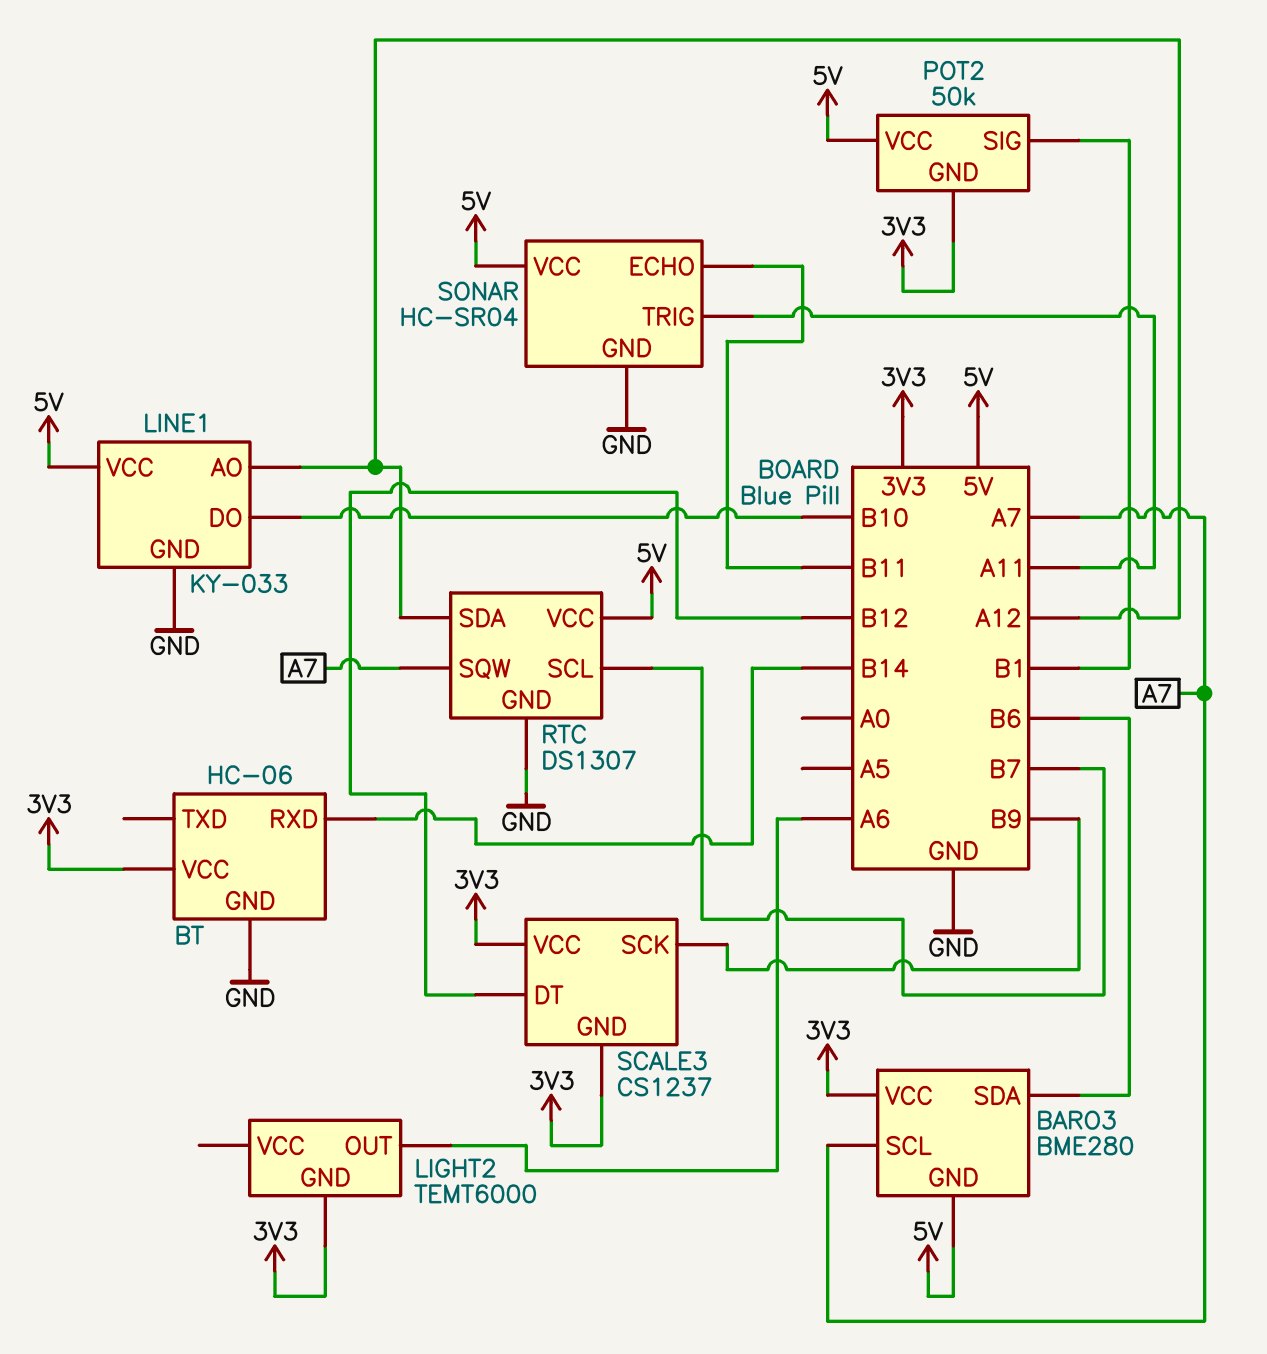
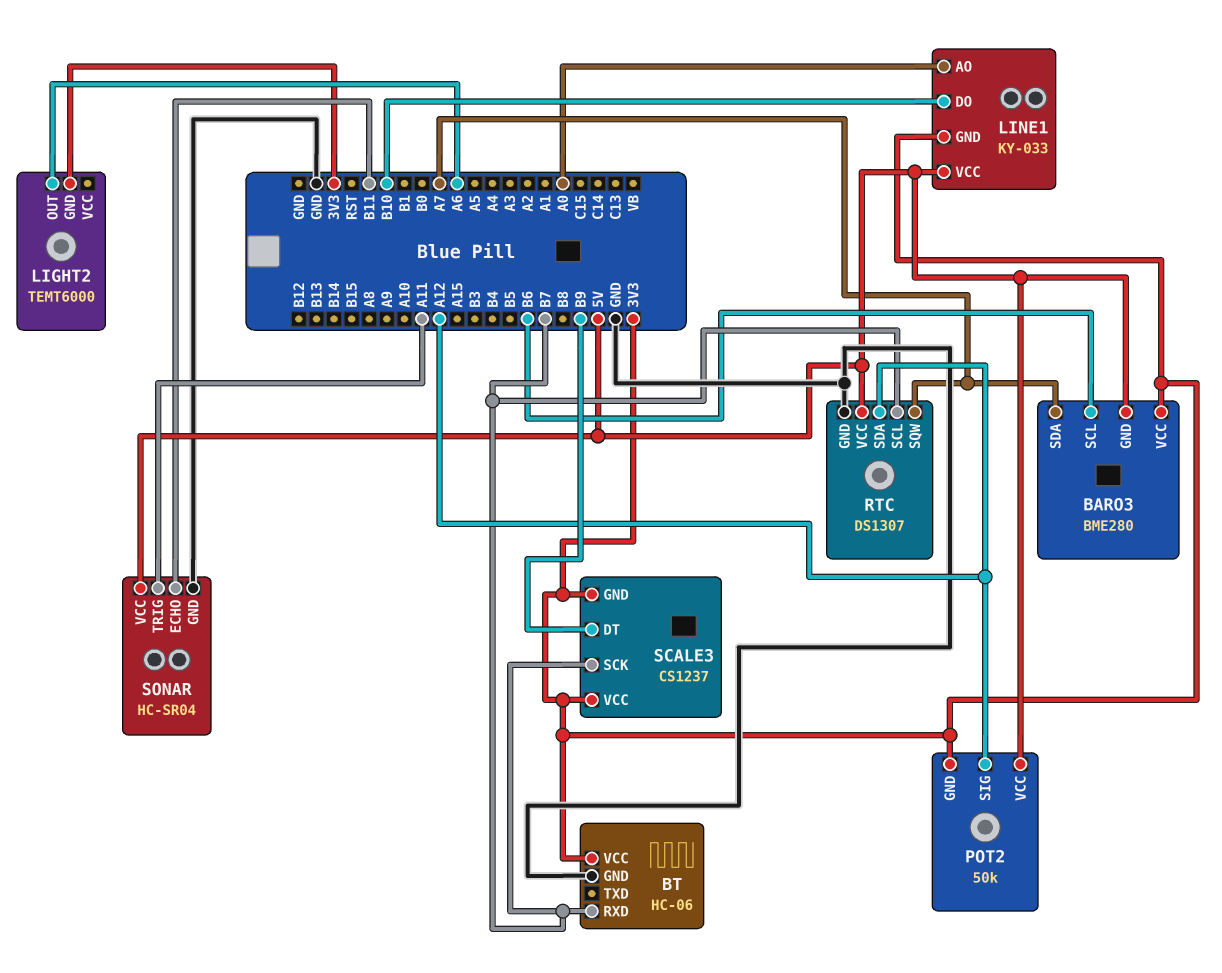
BARO3 pin SCL: A7 -> B6
BARO3 pin SDA: B6 -> A7
BT pin RXD: B14 -> B7
LINE1 pin AO: A12 -> A0
LINE1 pin GND: GND -> 3V3
POT2 pin SIG: B1 -> A12
SCALE3 pin DT: B12 -> B9
SCALE3 pin SCK: B9 -> B7

